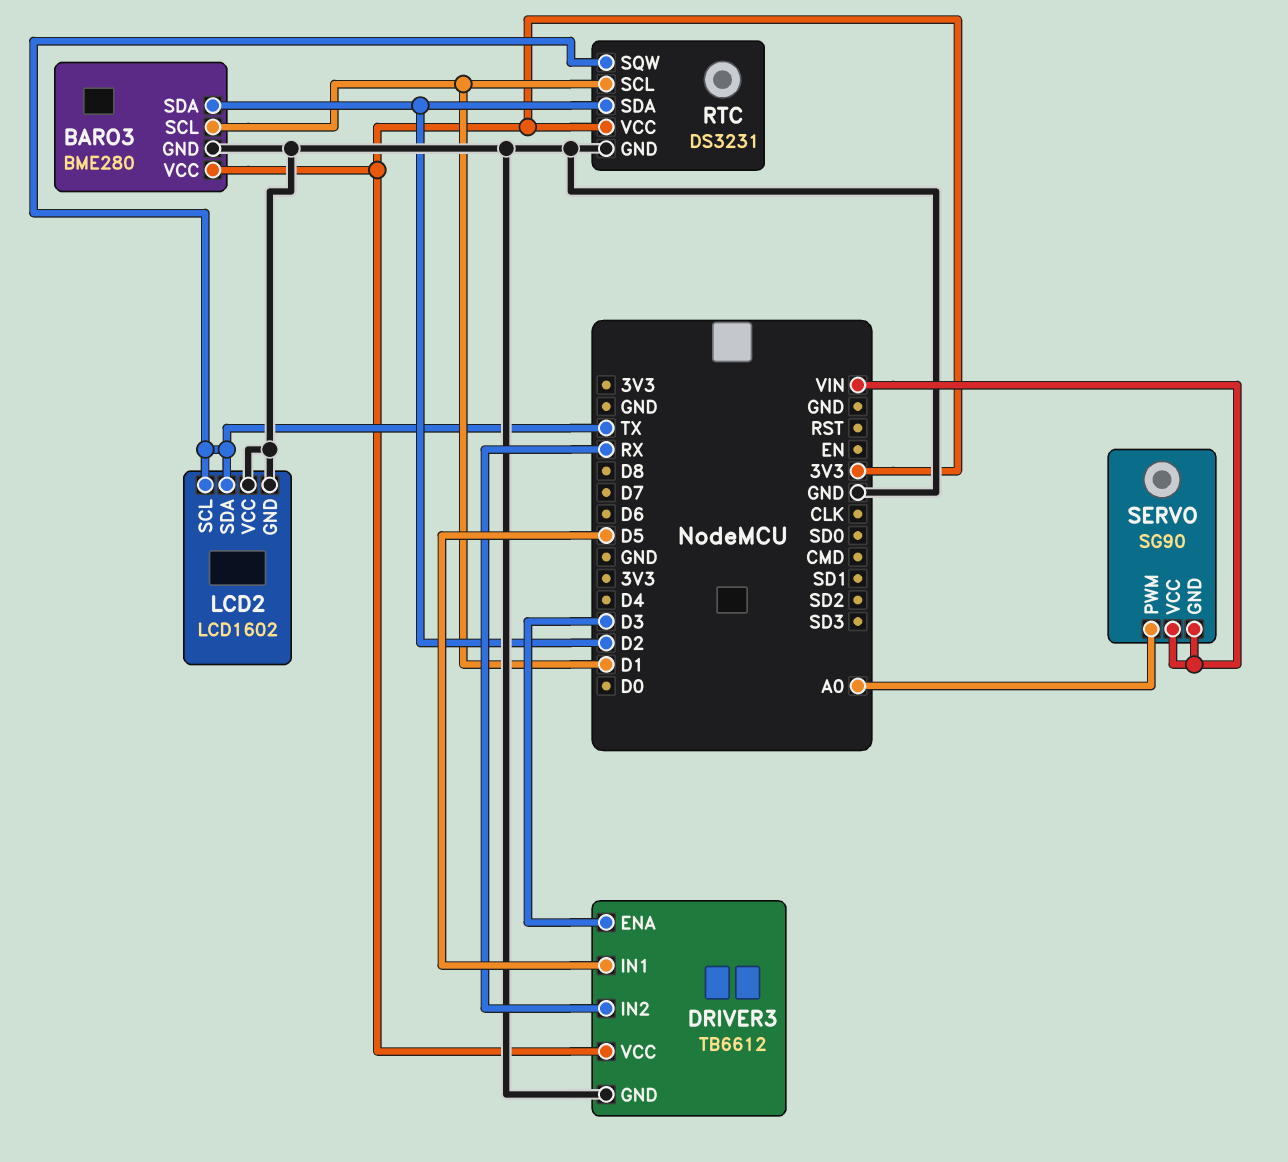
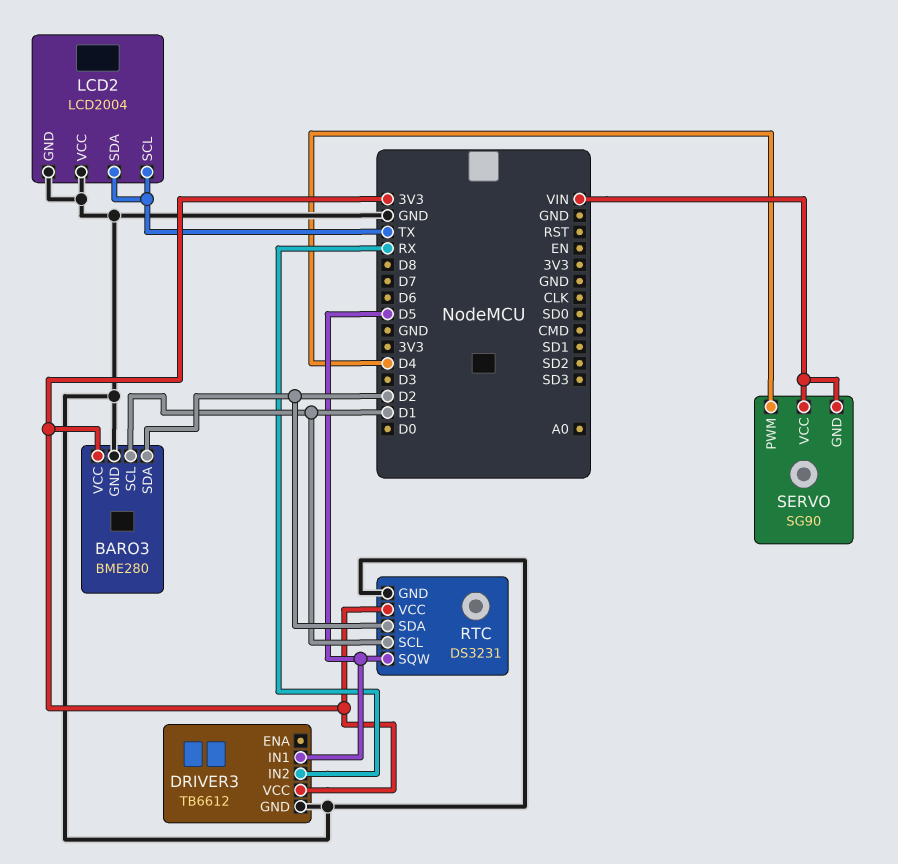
DRIVER3 pin ENA: D3 -> none
LCD2: LCD1602 -> LCD2004
RTC pin SQW: TX -> D5
SERVO pin PWM: A0 -> D4

